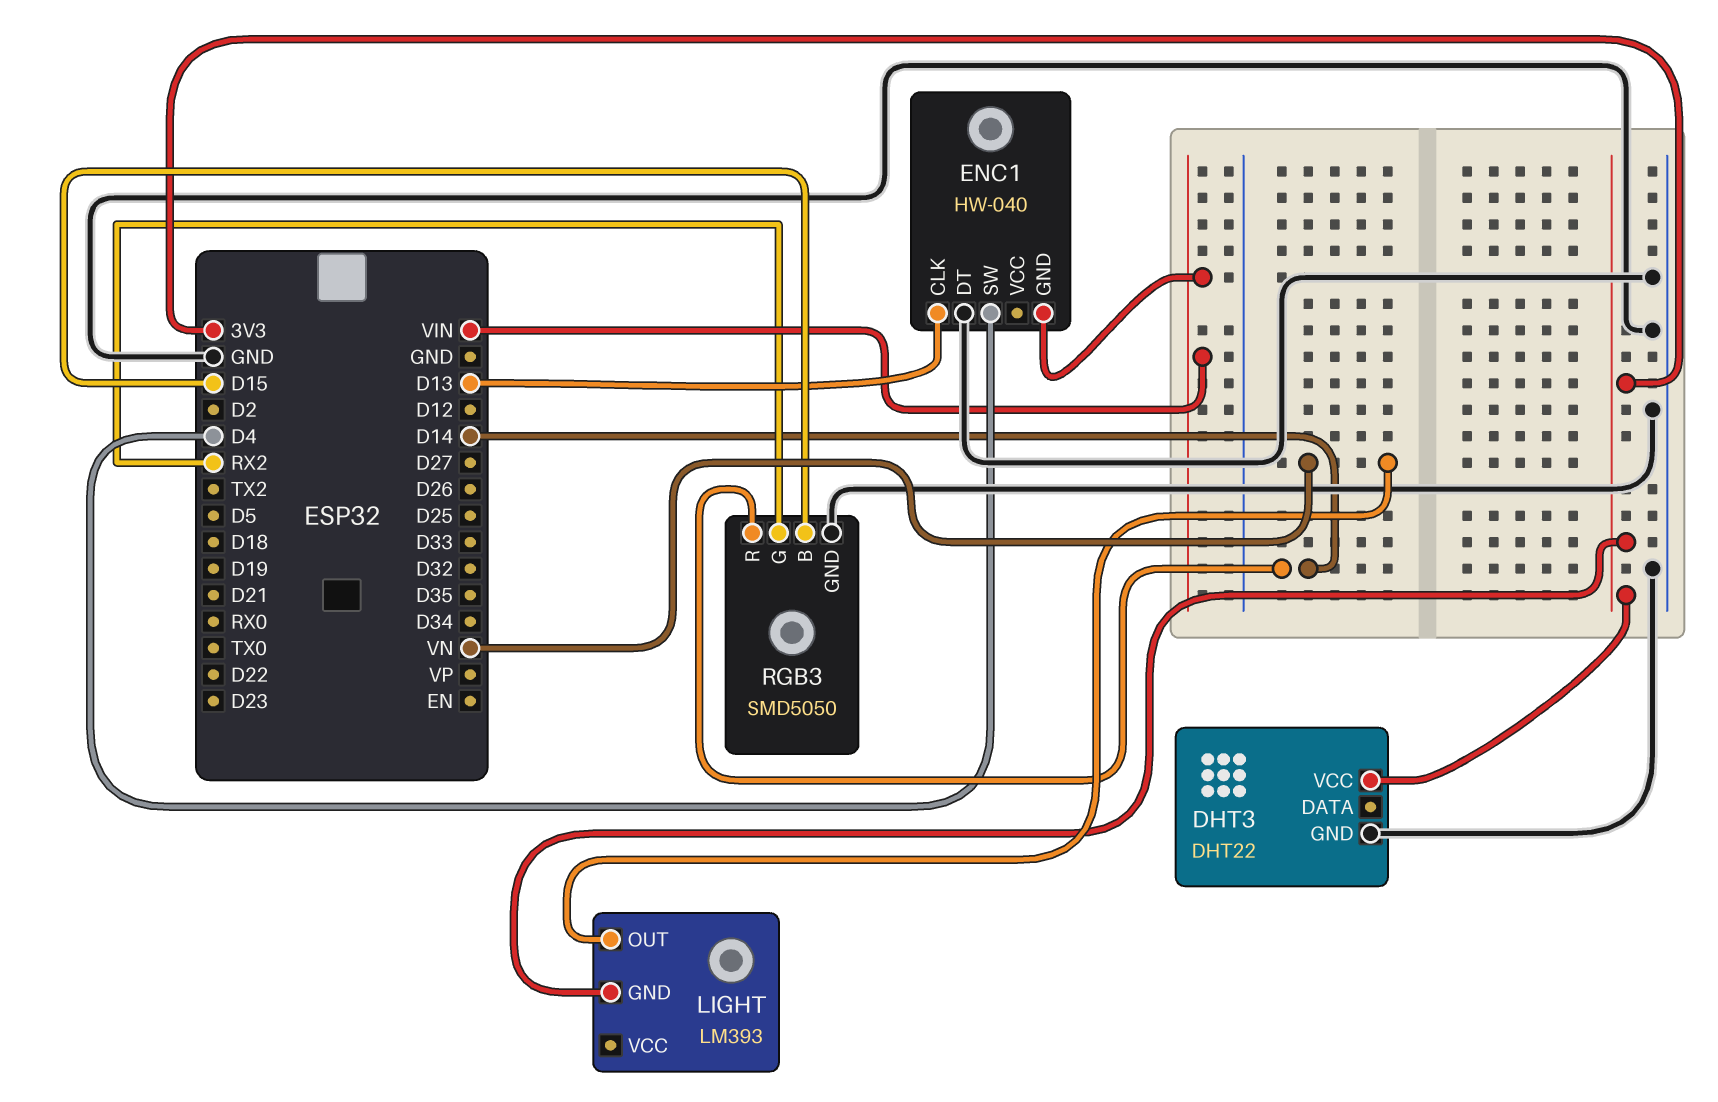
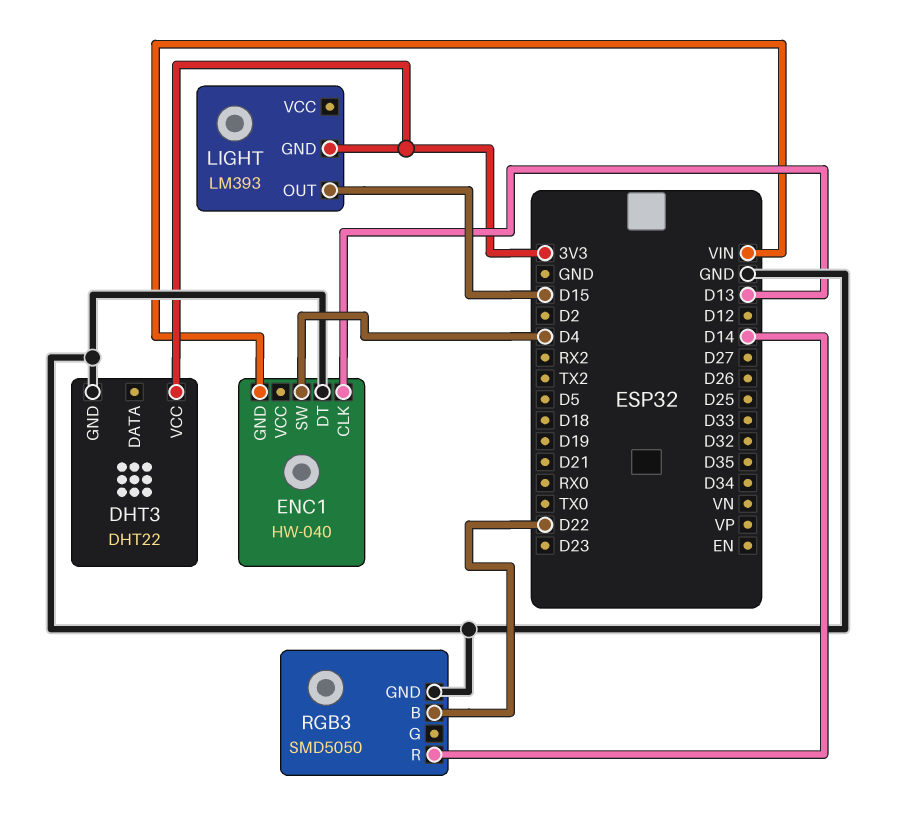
LIGHT pin OUT: VN -> D15
RGB3 pin B: D15 -> D22
RGB3 pin G: RX2 -> none

